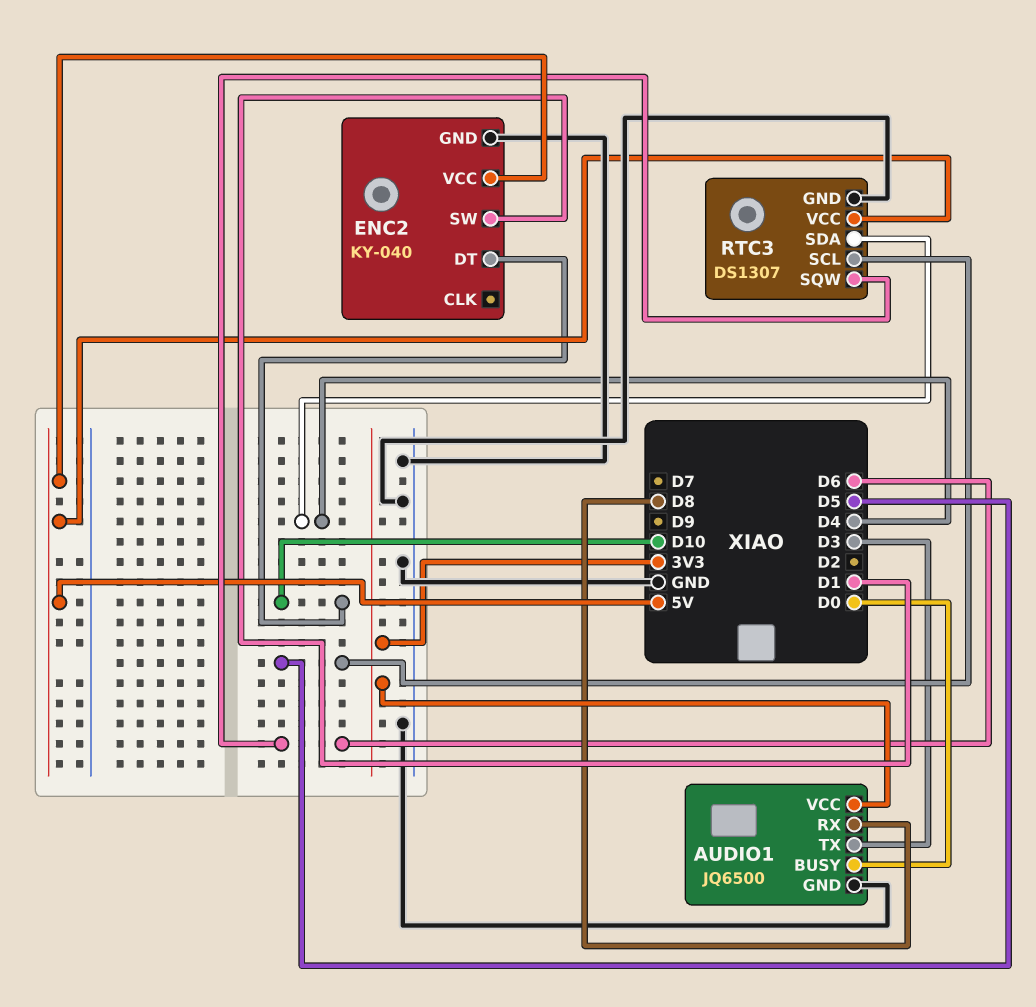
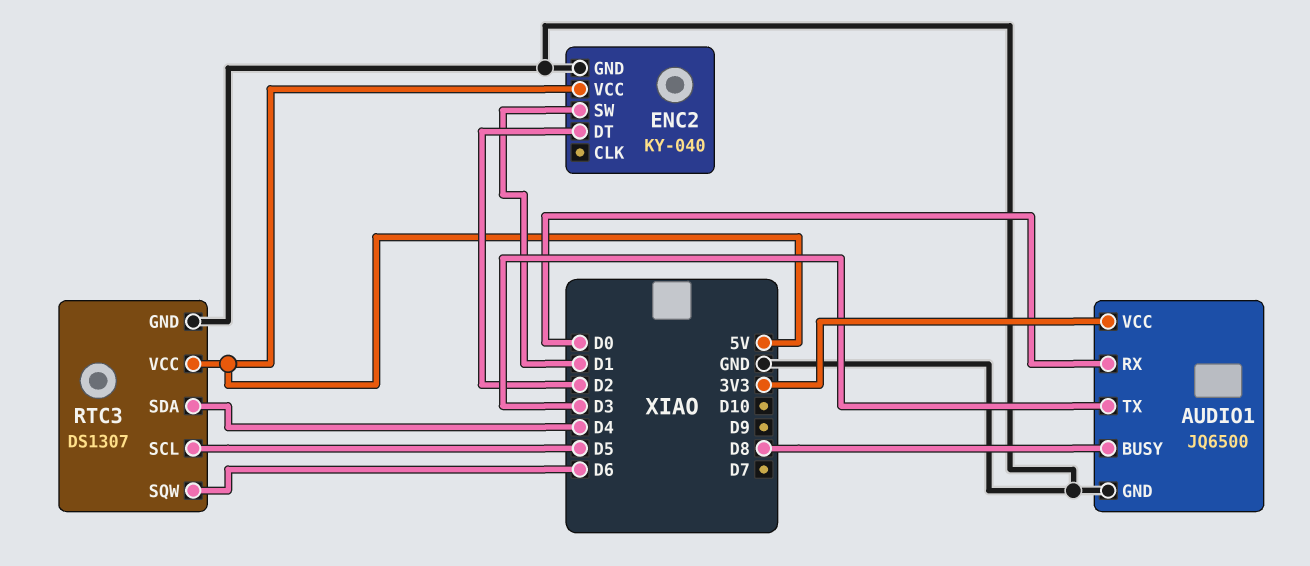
AUDIO1 pin BUSY: D0 -> D8
AUDIO1 pin RX: D8 -> D0
ENC2 pin DT: D10 -> D2

